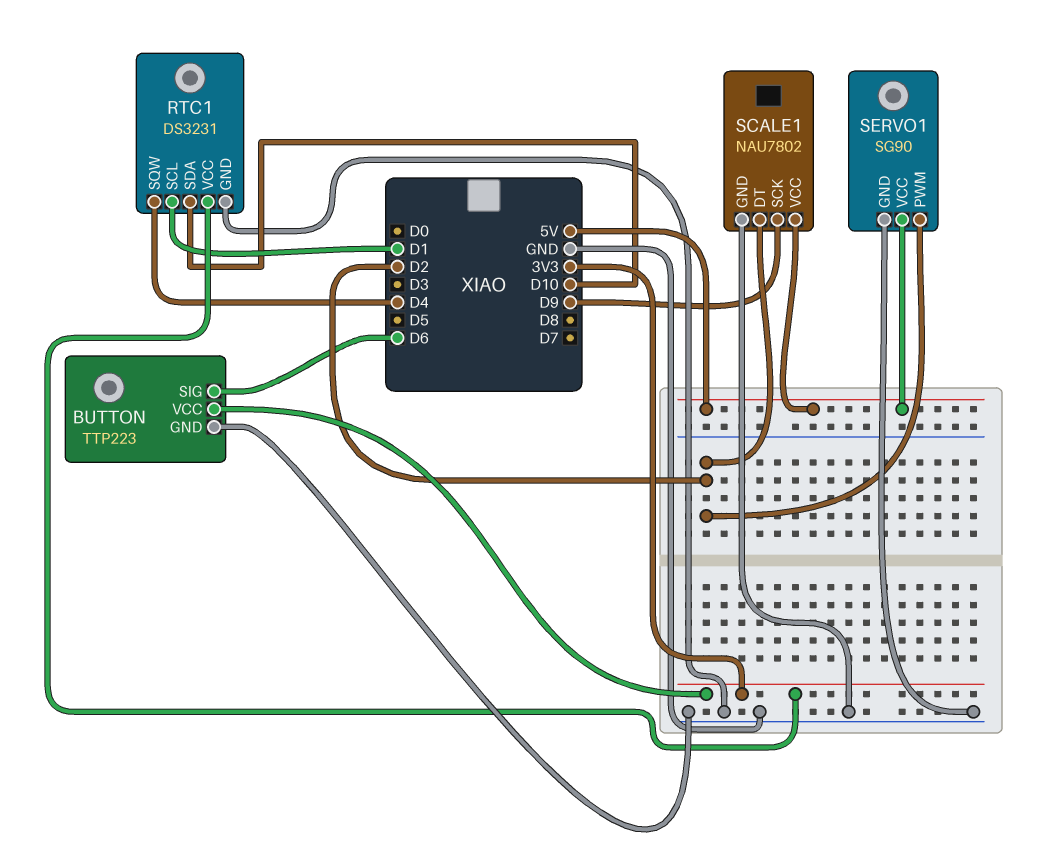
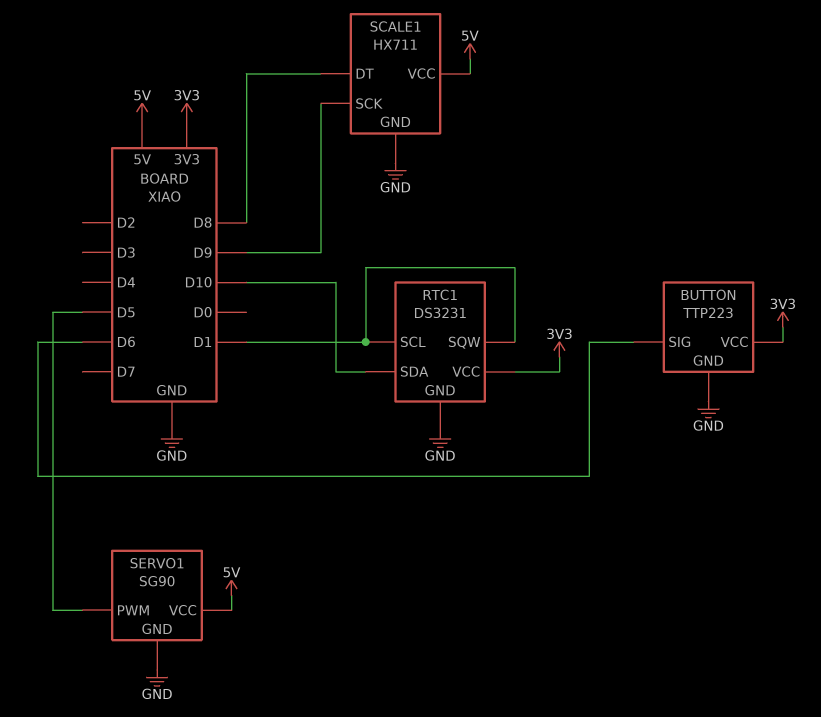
RTC1 pin SQW: D4 -> D1
SCALE1: NAU7802 -> HX711
SCALE1 pin DT: D2 -> D8
SERVO1 pin PWM: D2 -> D5

